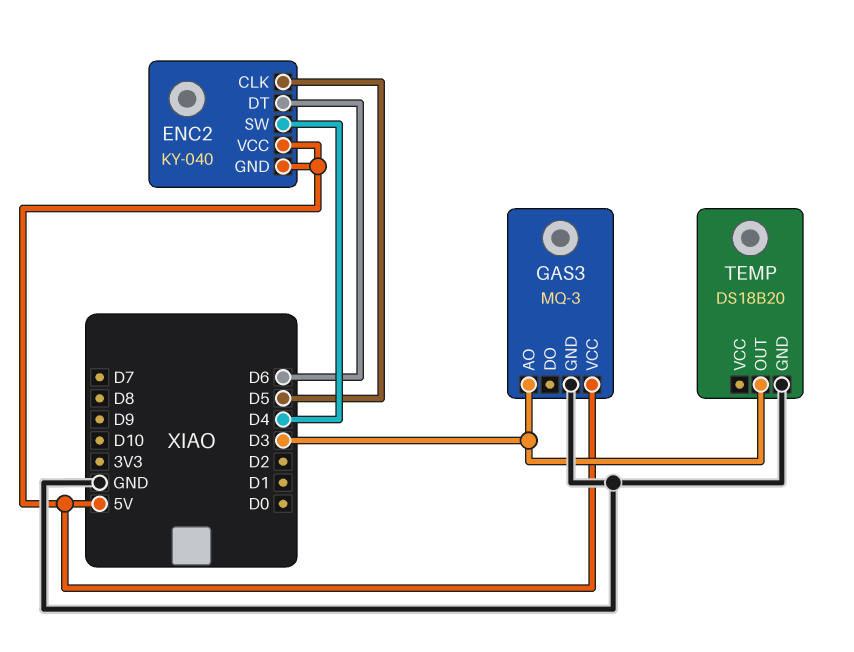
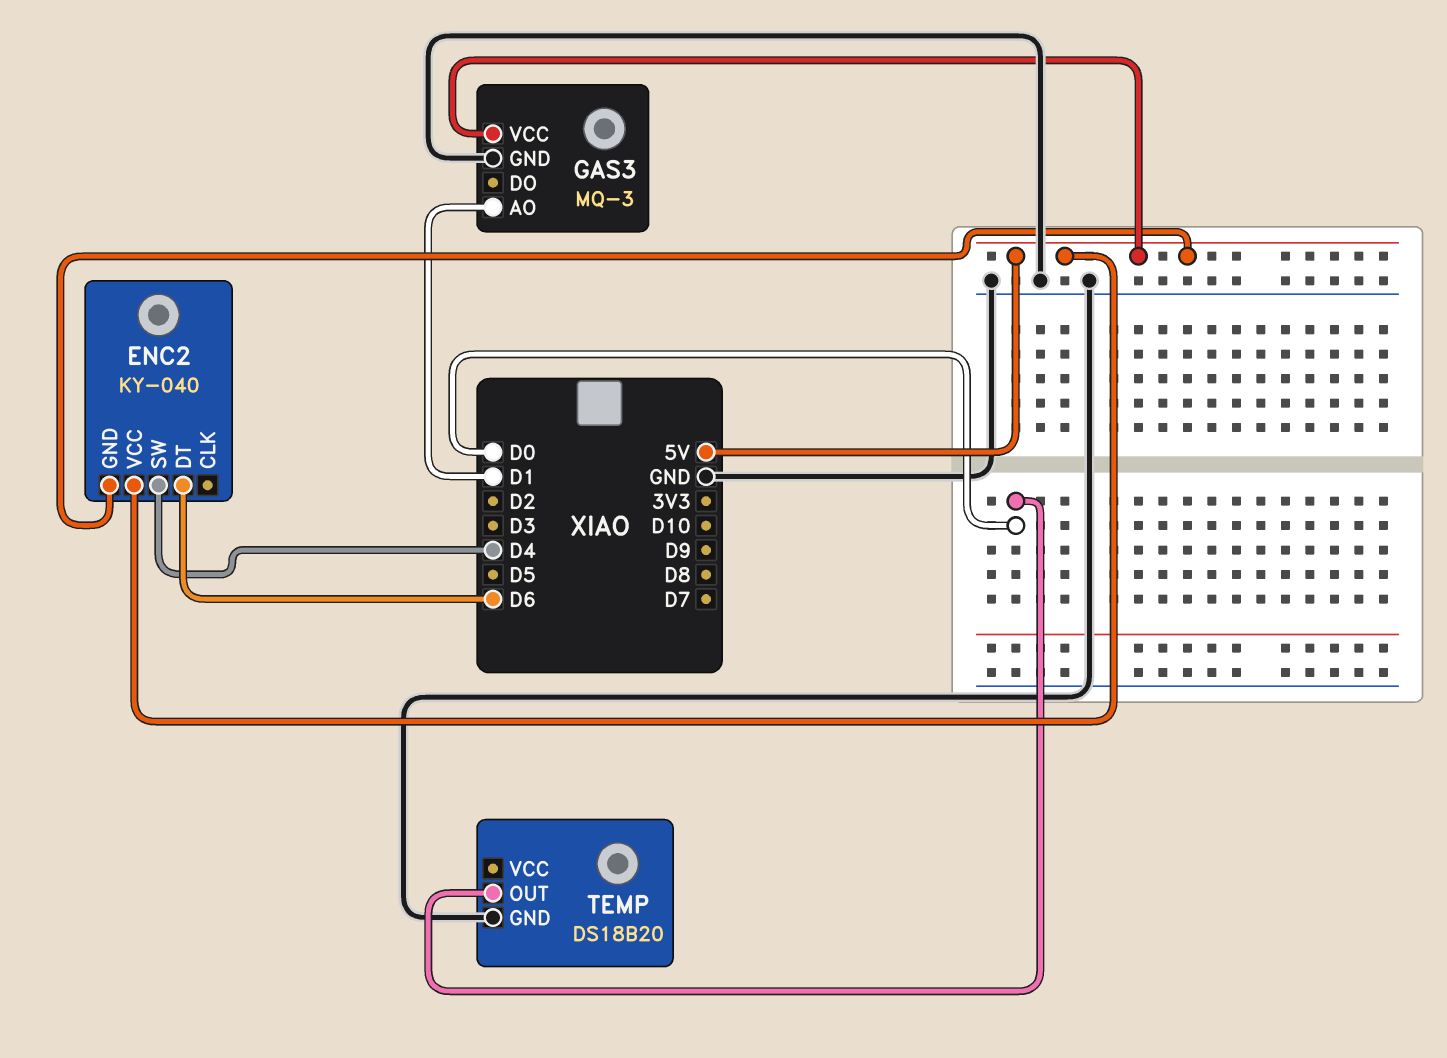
ENC2 pin CLK: D5 -> none
GAS3 pin AO: D3 -> D1
TEMP pin OUT: D3 -> D0

